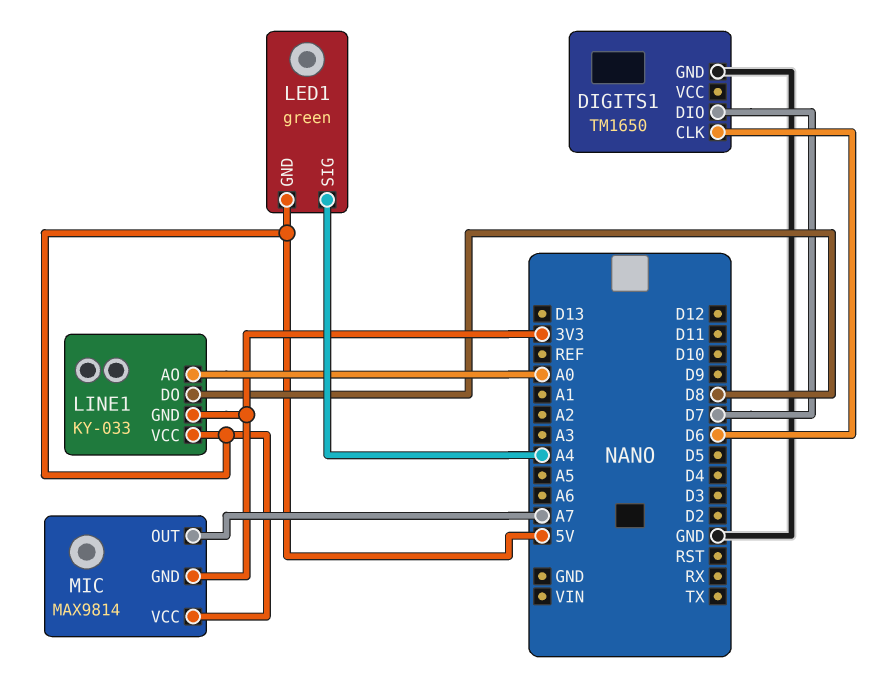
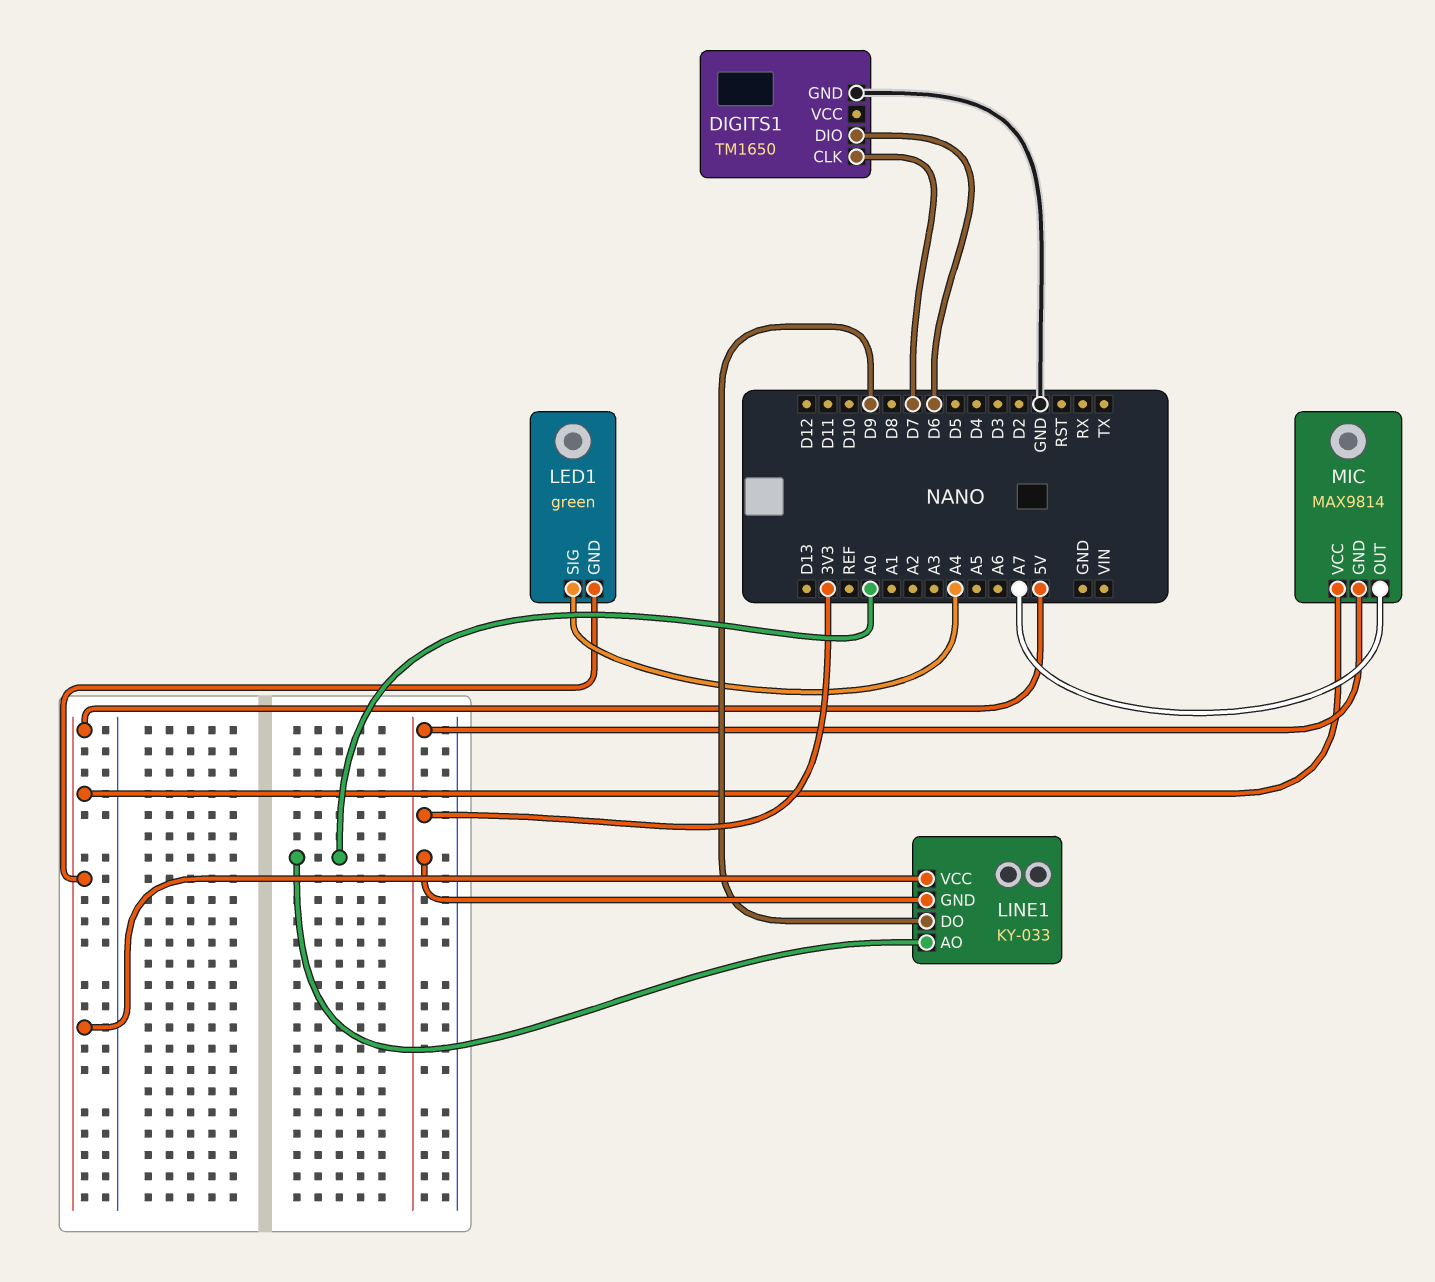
DIGITS1 pin CLK: D6 -> D7
DIGITS1 pin DIO: D7 -> D6
LINE1 pin DO: D8 -> D9

